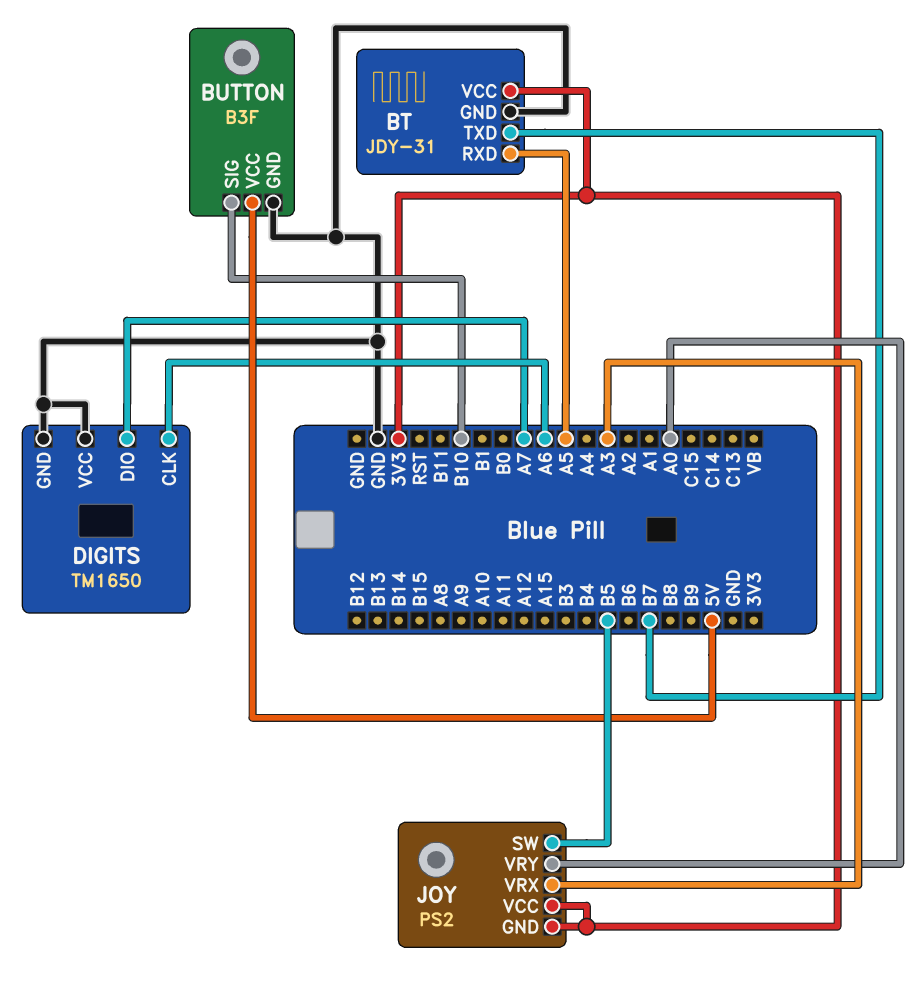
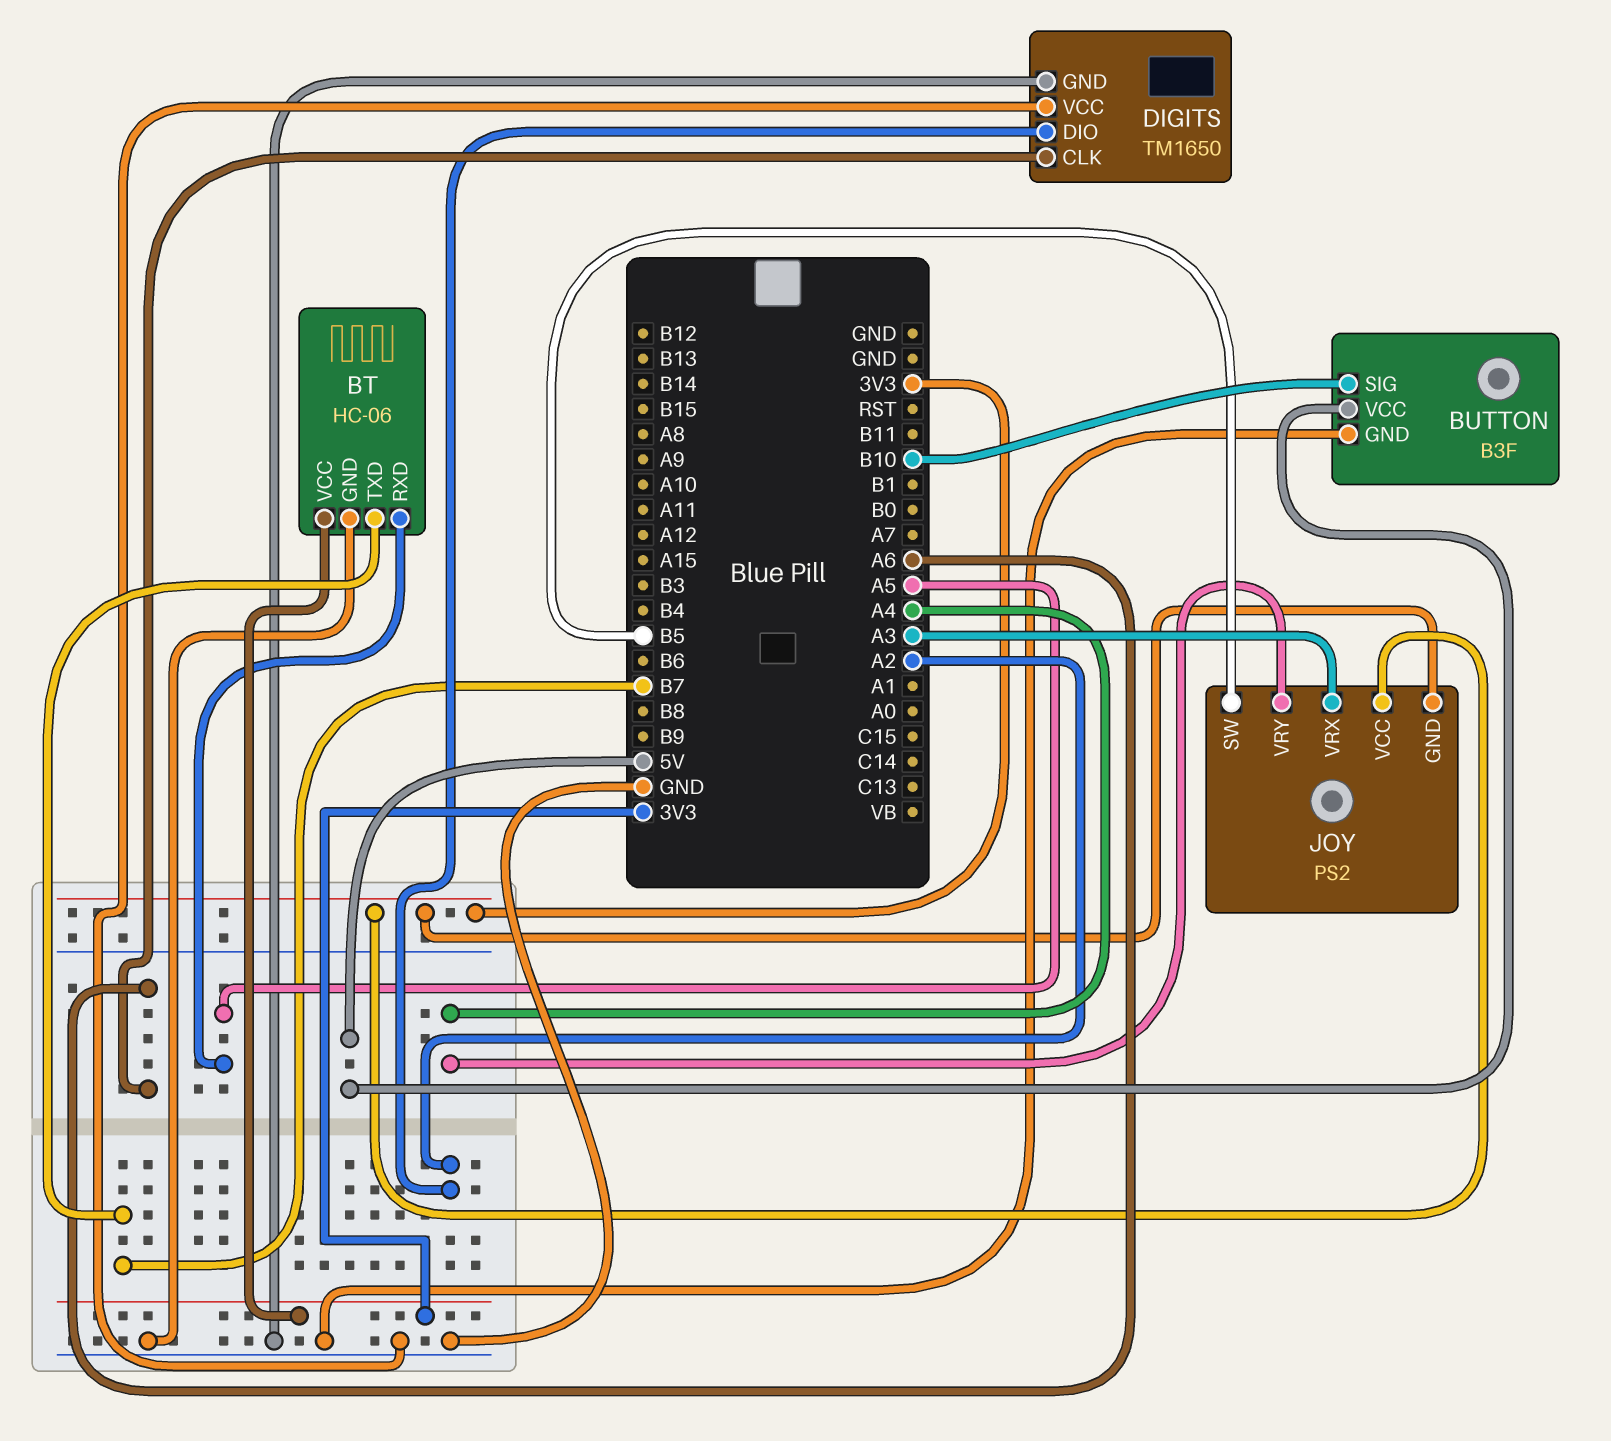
BT: JDY-31 -> HC-06
DIGITS pin DIO: A7 -> A2
JOY pin VRY: A0 -> A4

